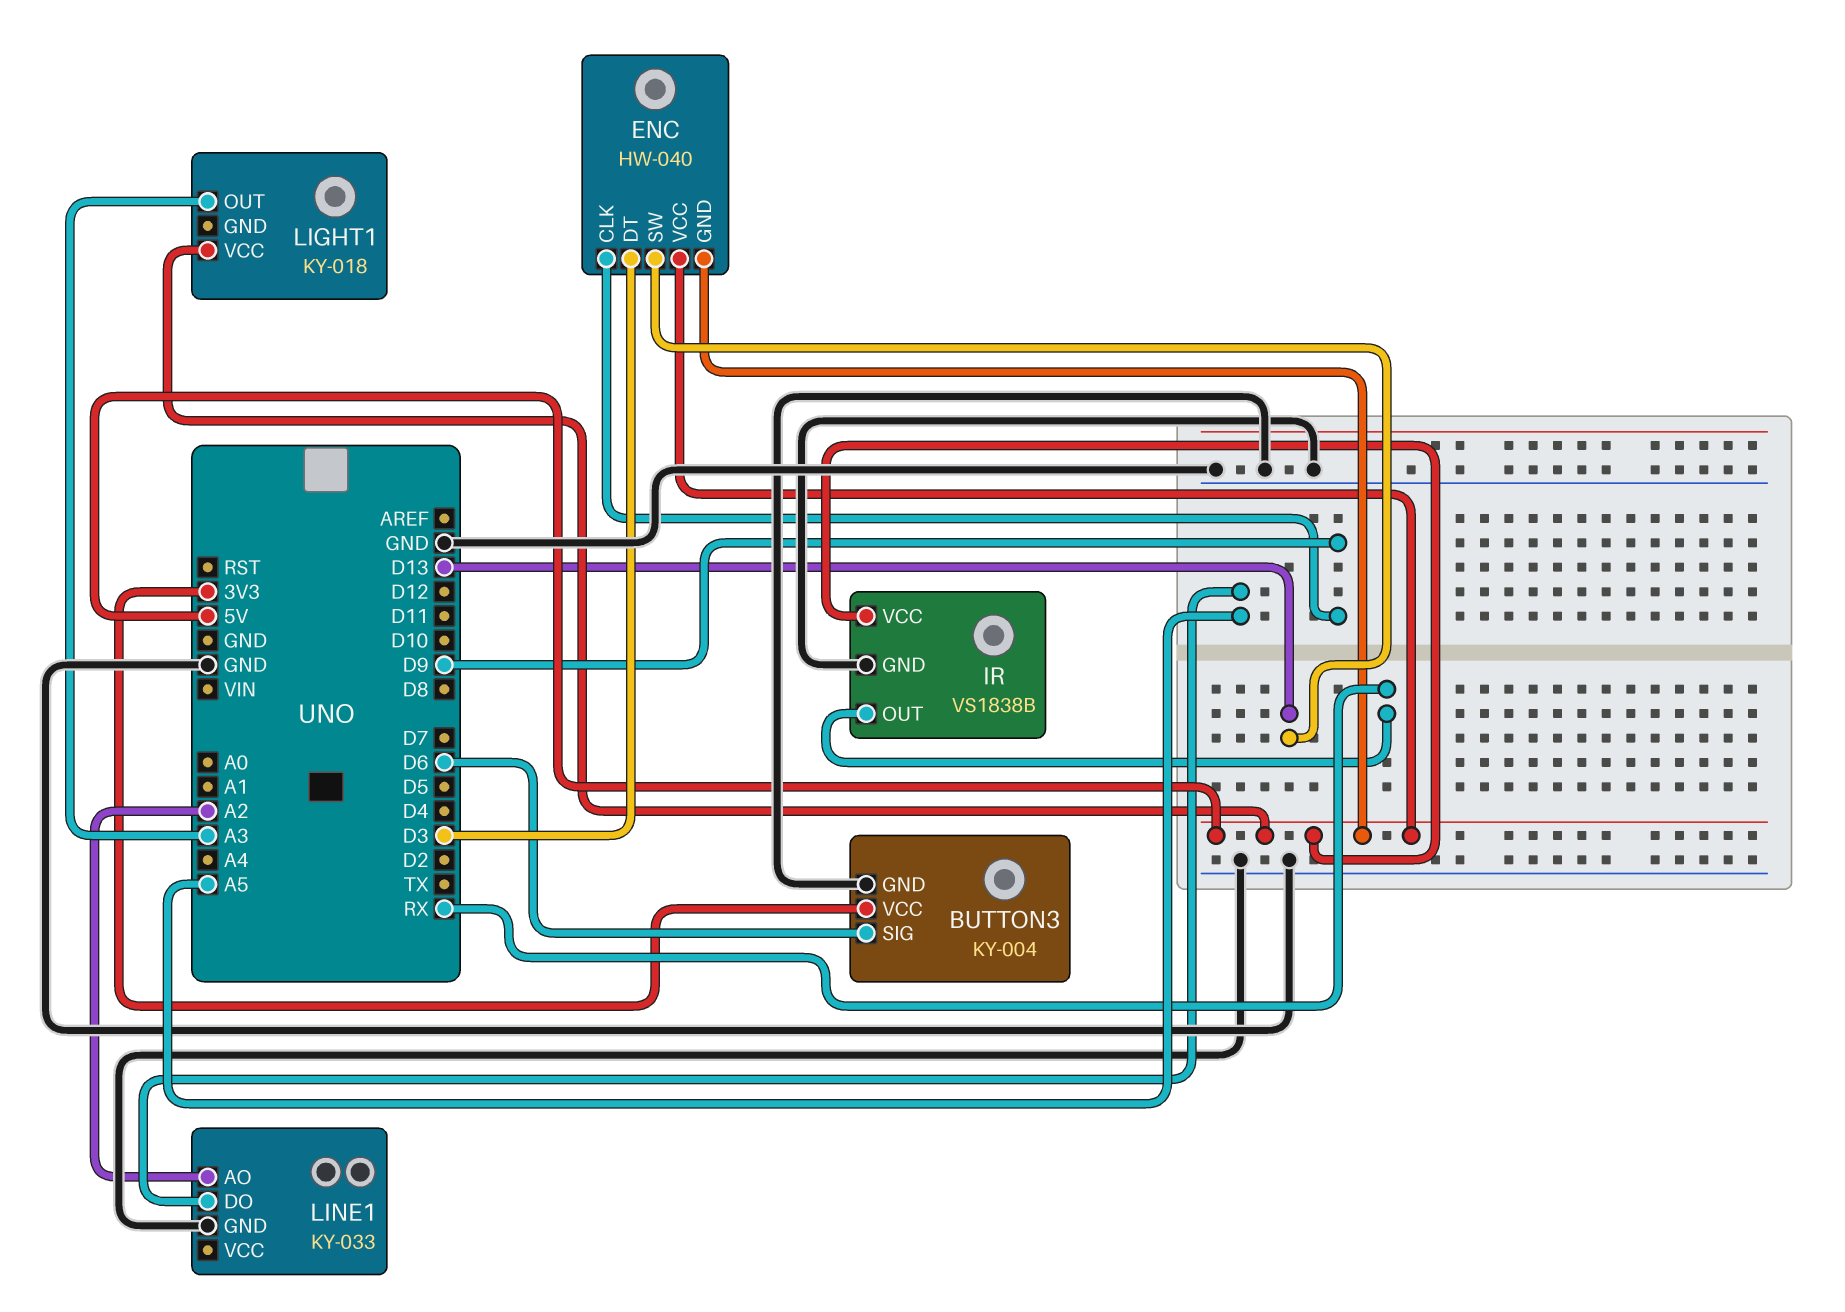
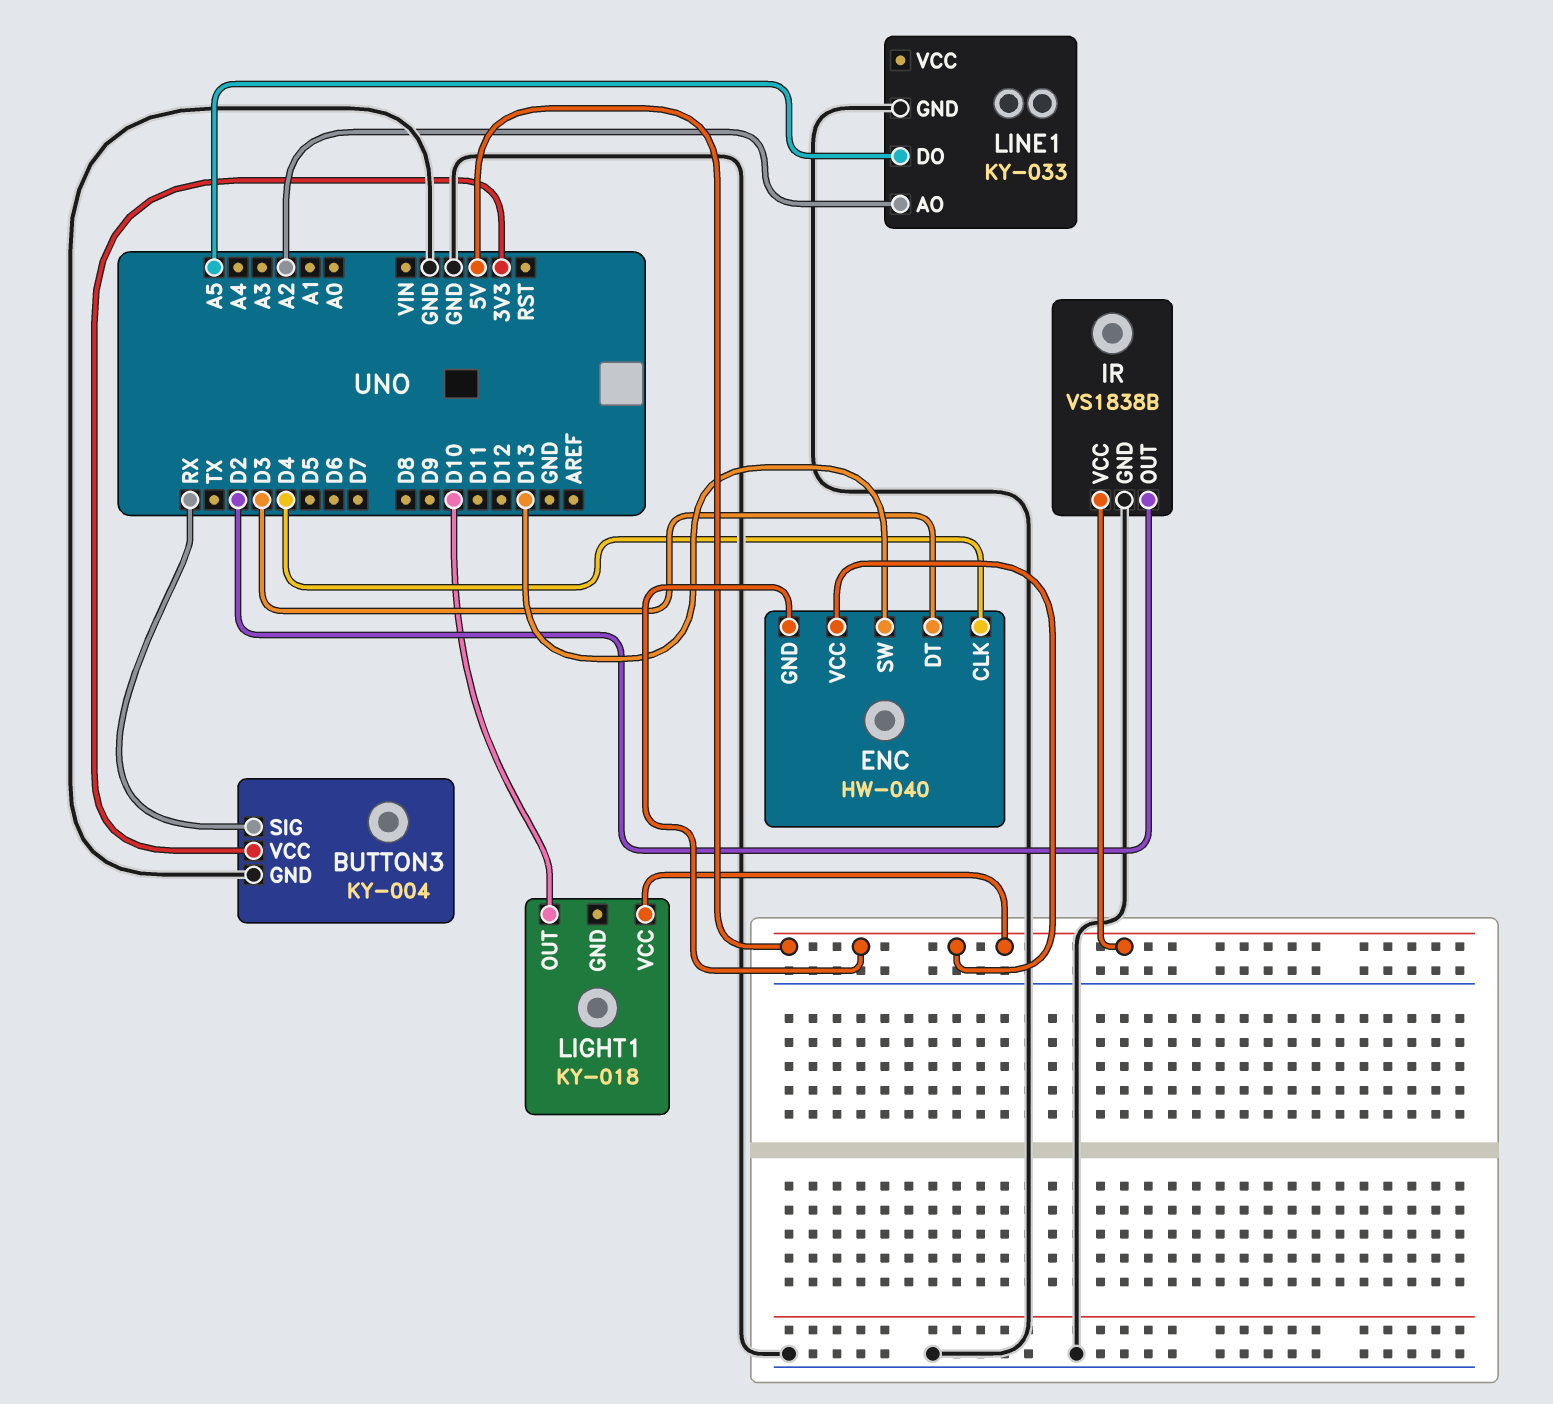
BUTTON3 pin SIG: D6 -> RX
ENC pin CLK: D9 -> D4
IR pin OUT: RX -> D2
LIGHT1 pin OUT: A3 -> D10

